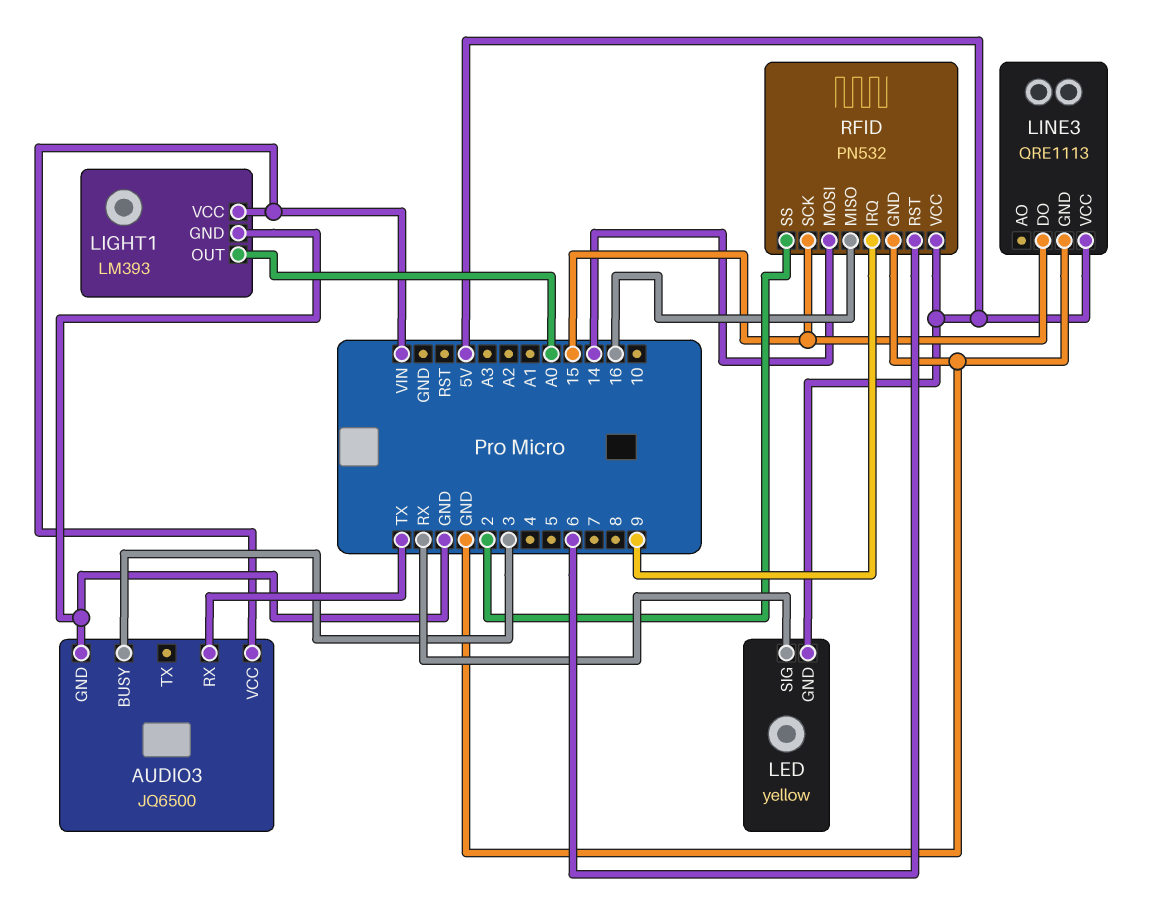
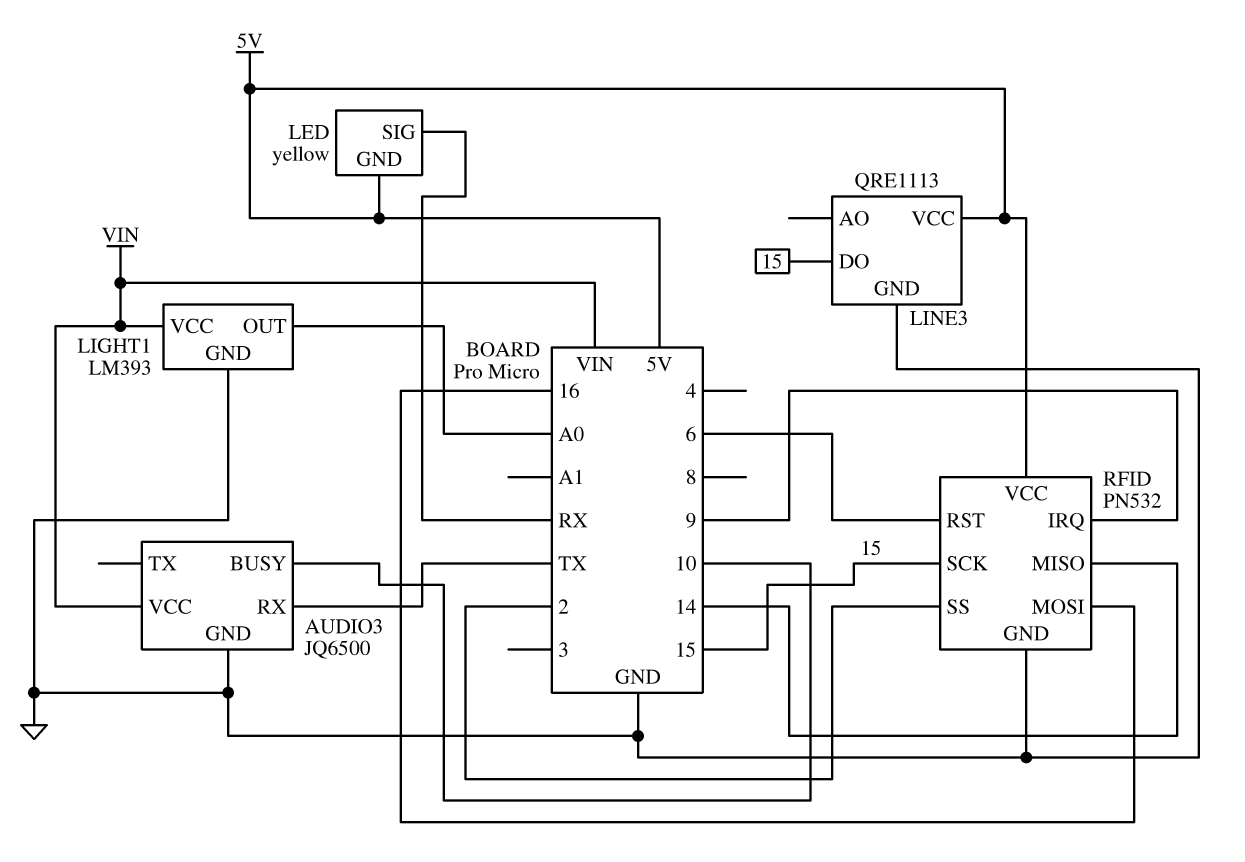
AUDIO3 pin BUSY: 3 -> 10
RFID pin MISO: 16 -> 14
RFID pin MOSI: 14 -> 16

